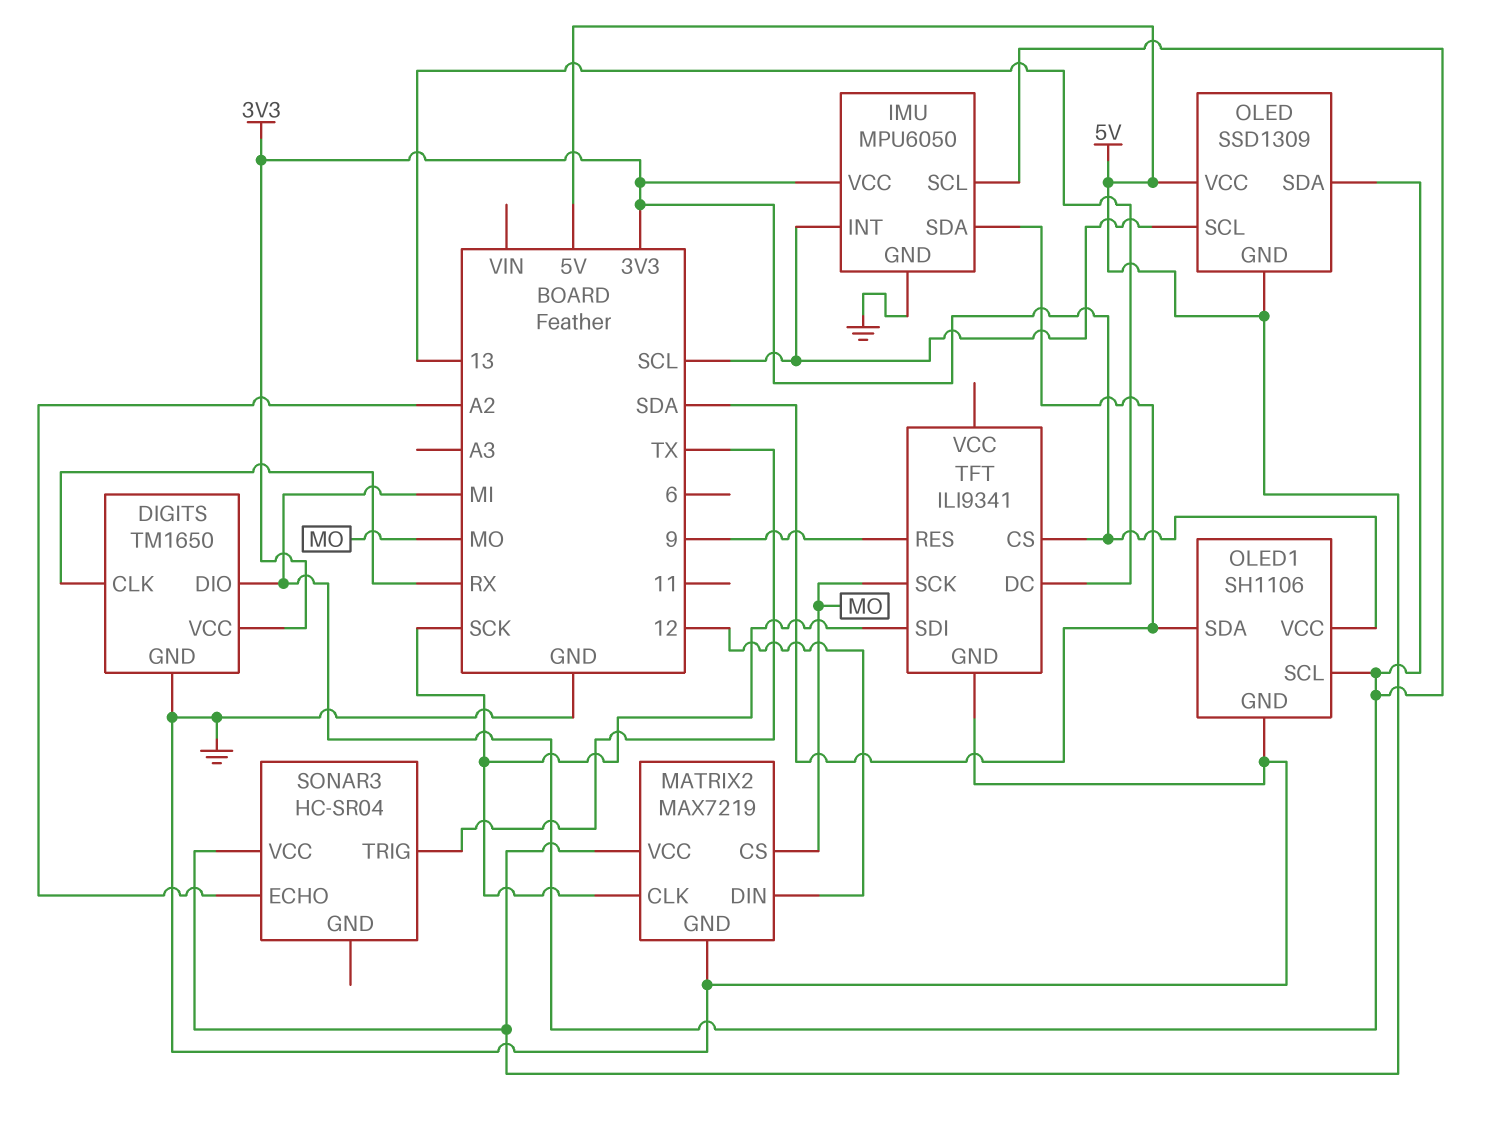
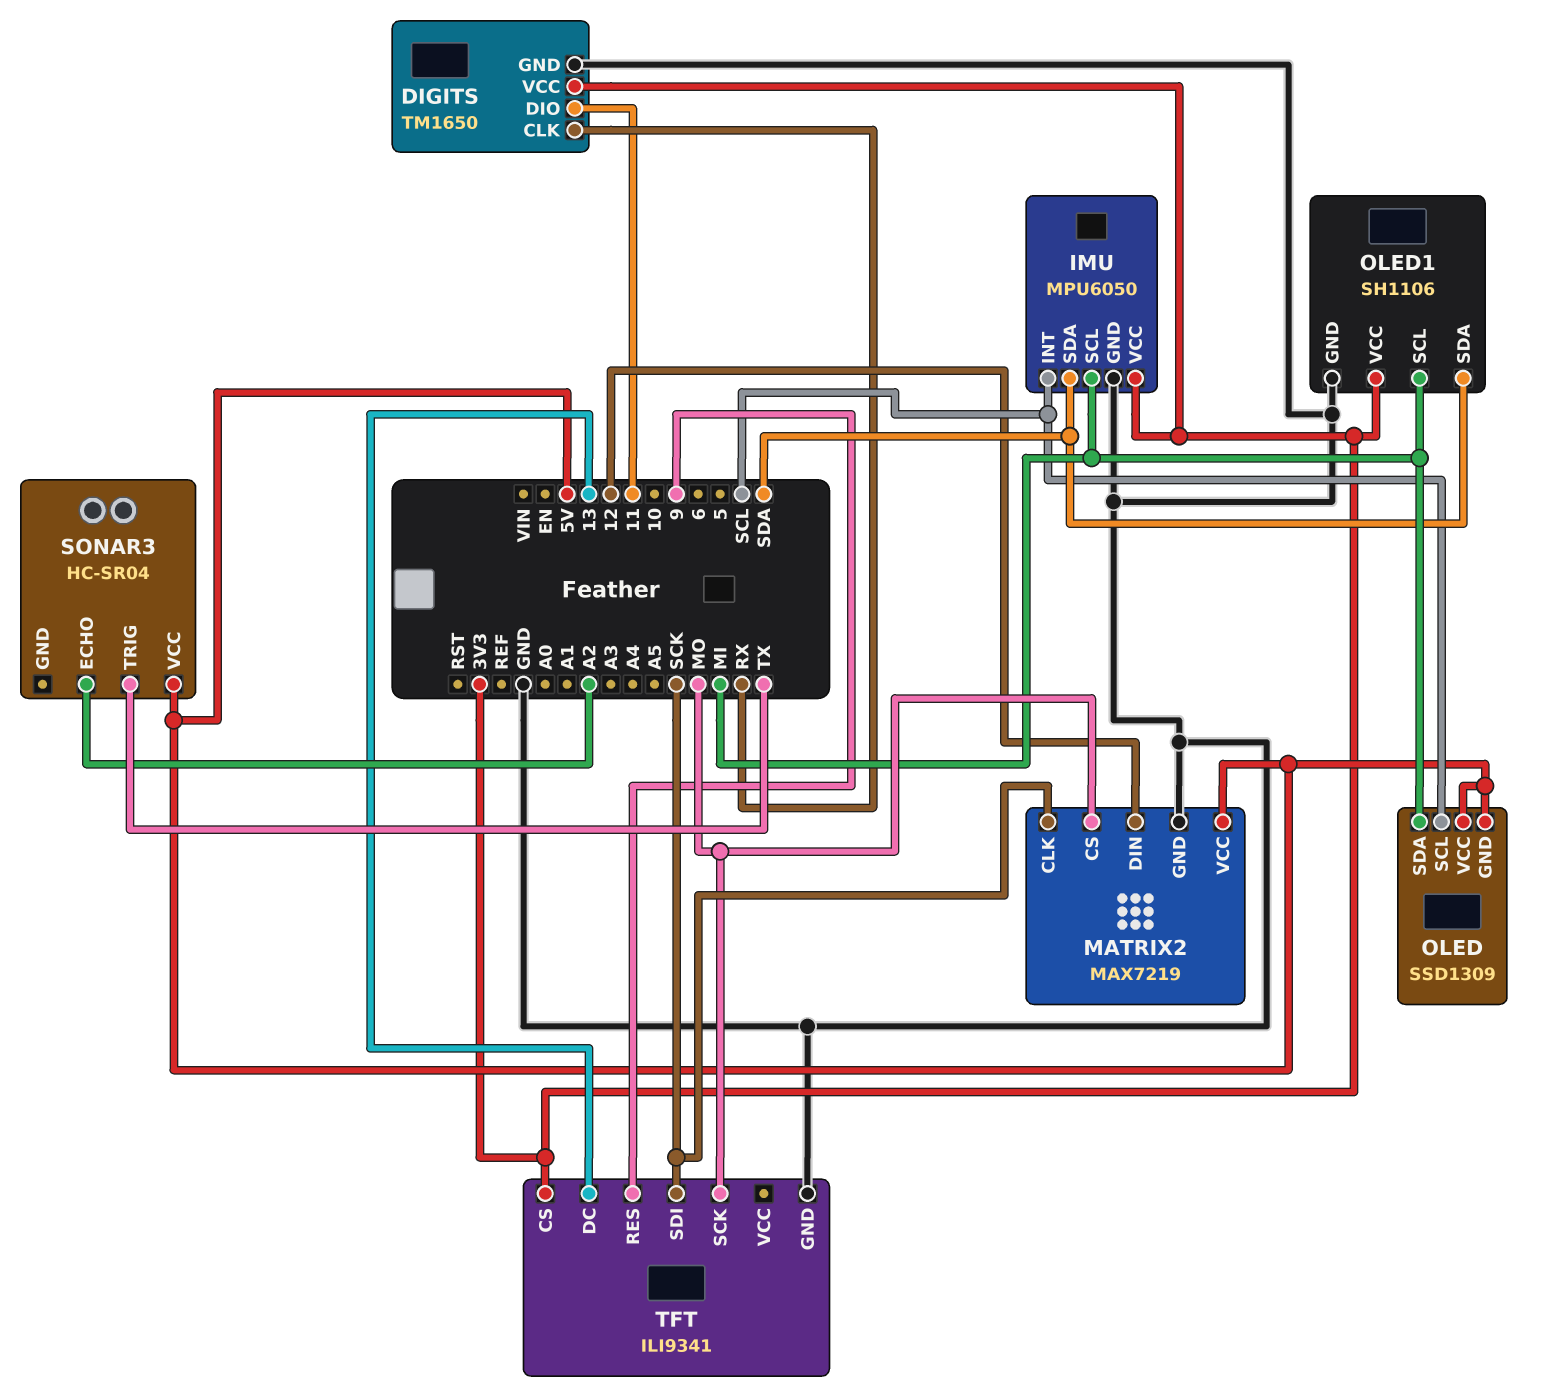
DIGITS pin DIO: MI -> 11

